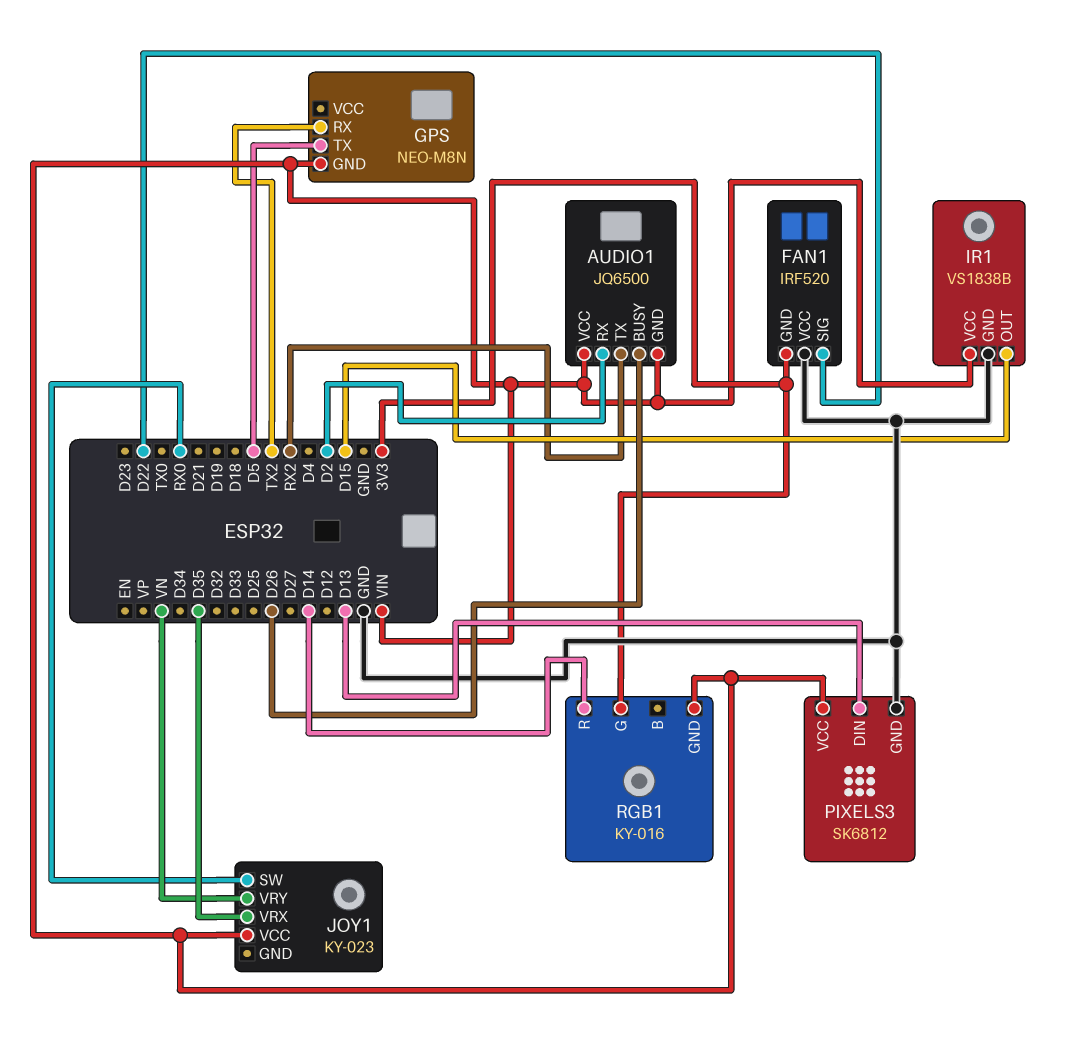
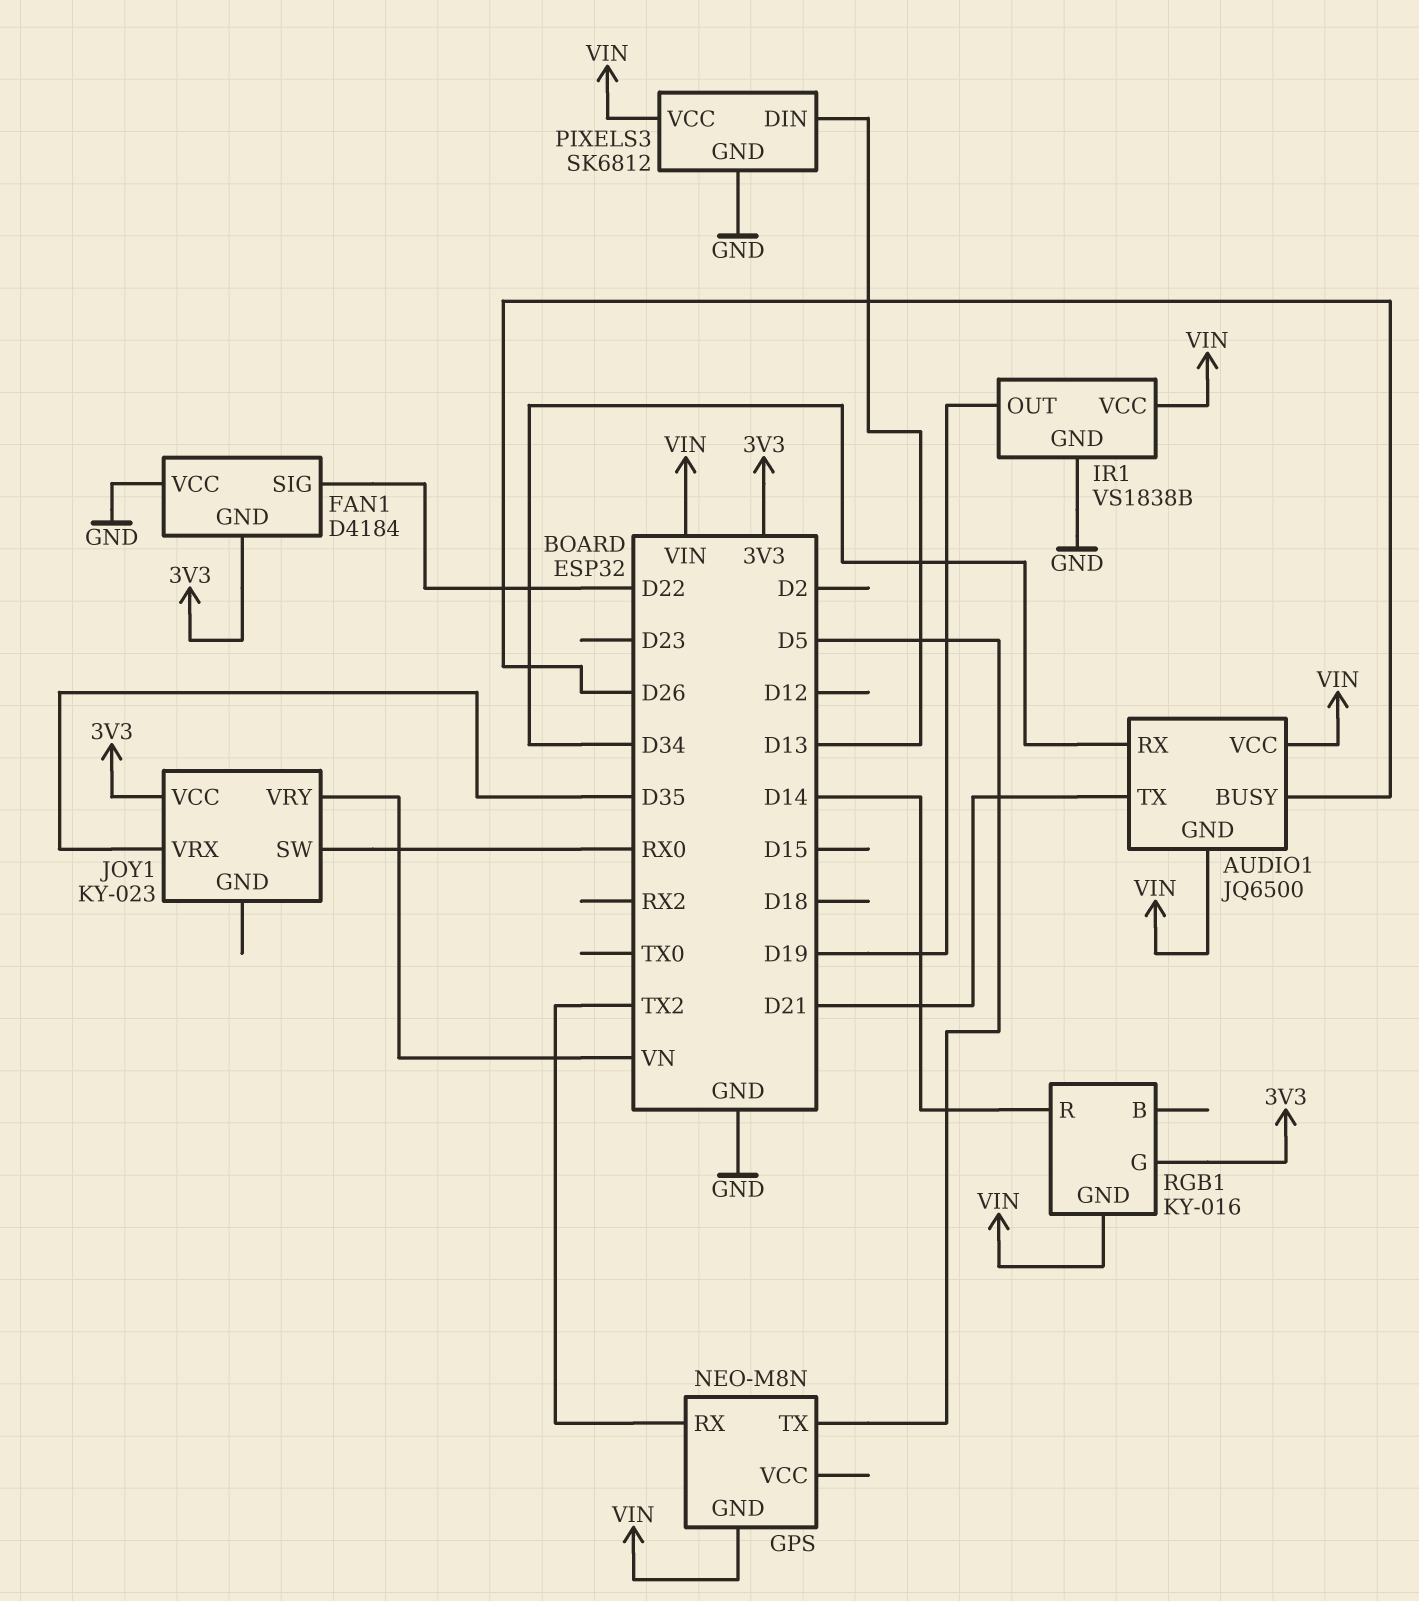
AUDIO1 pin RX: D2 -> D34
AUDIO1 pin TX: RX2 -> D21
FAN1: IRF520 -> D4184
IR1 pin OUT: D15 -> D19
JOY1 pin VCC: VIN -> 3V3

